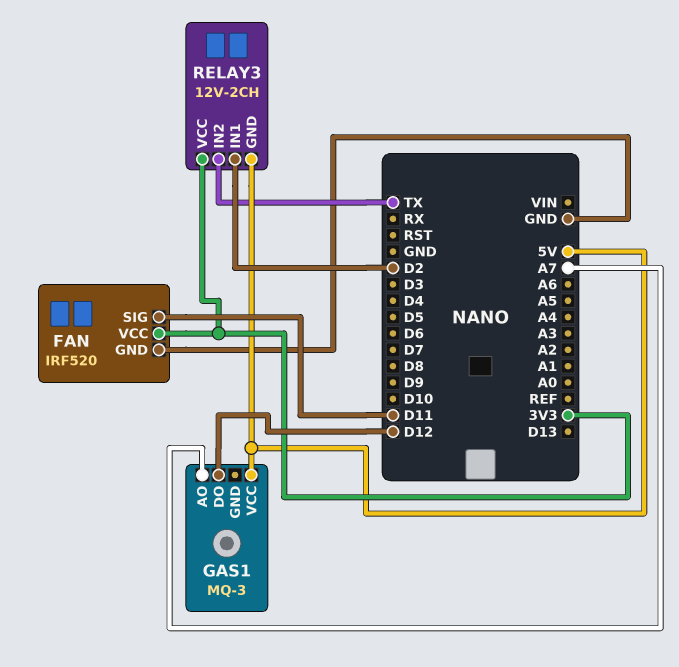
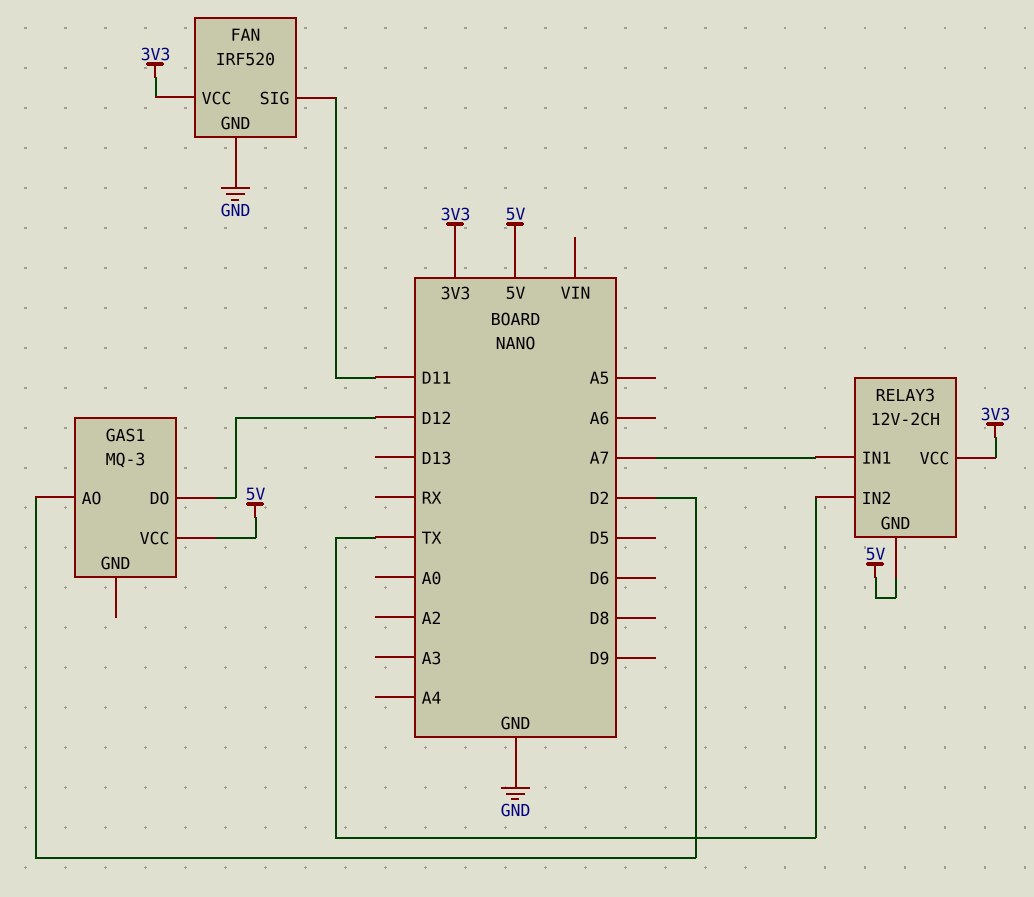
GAS1 pin AO: A7 -> D2
RELAY3 pin IN1: D2 -> A7

